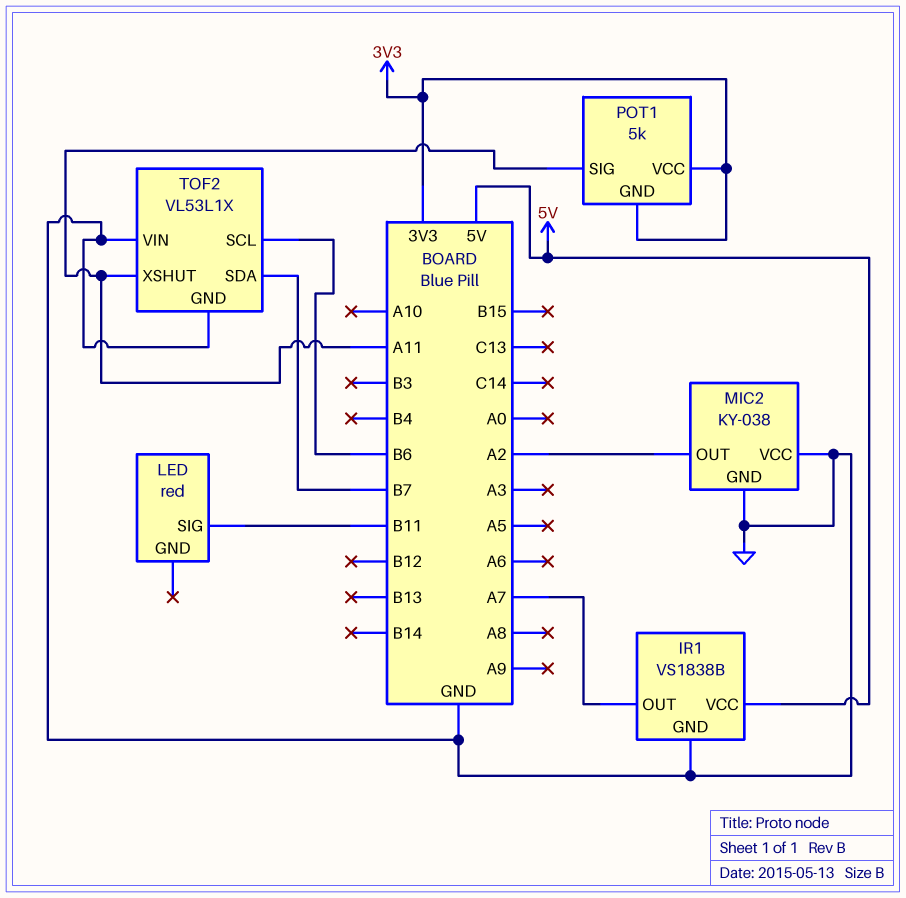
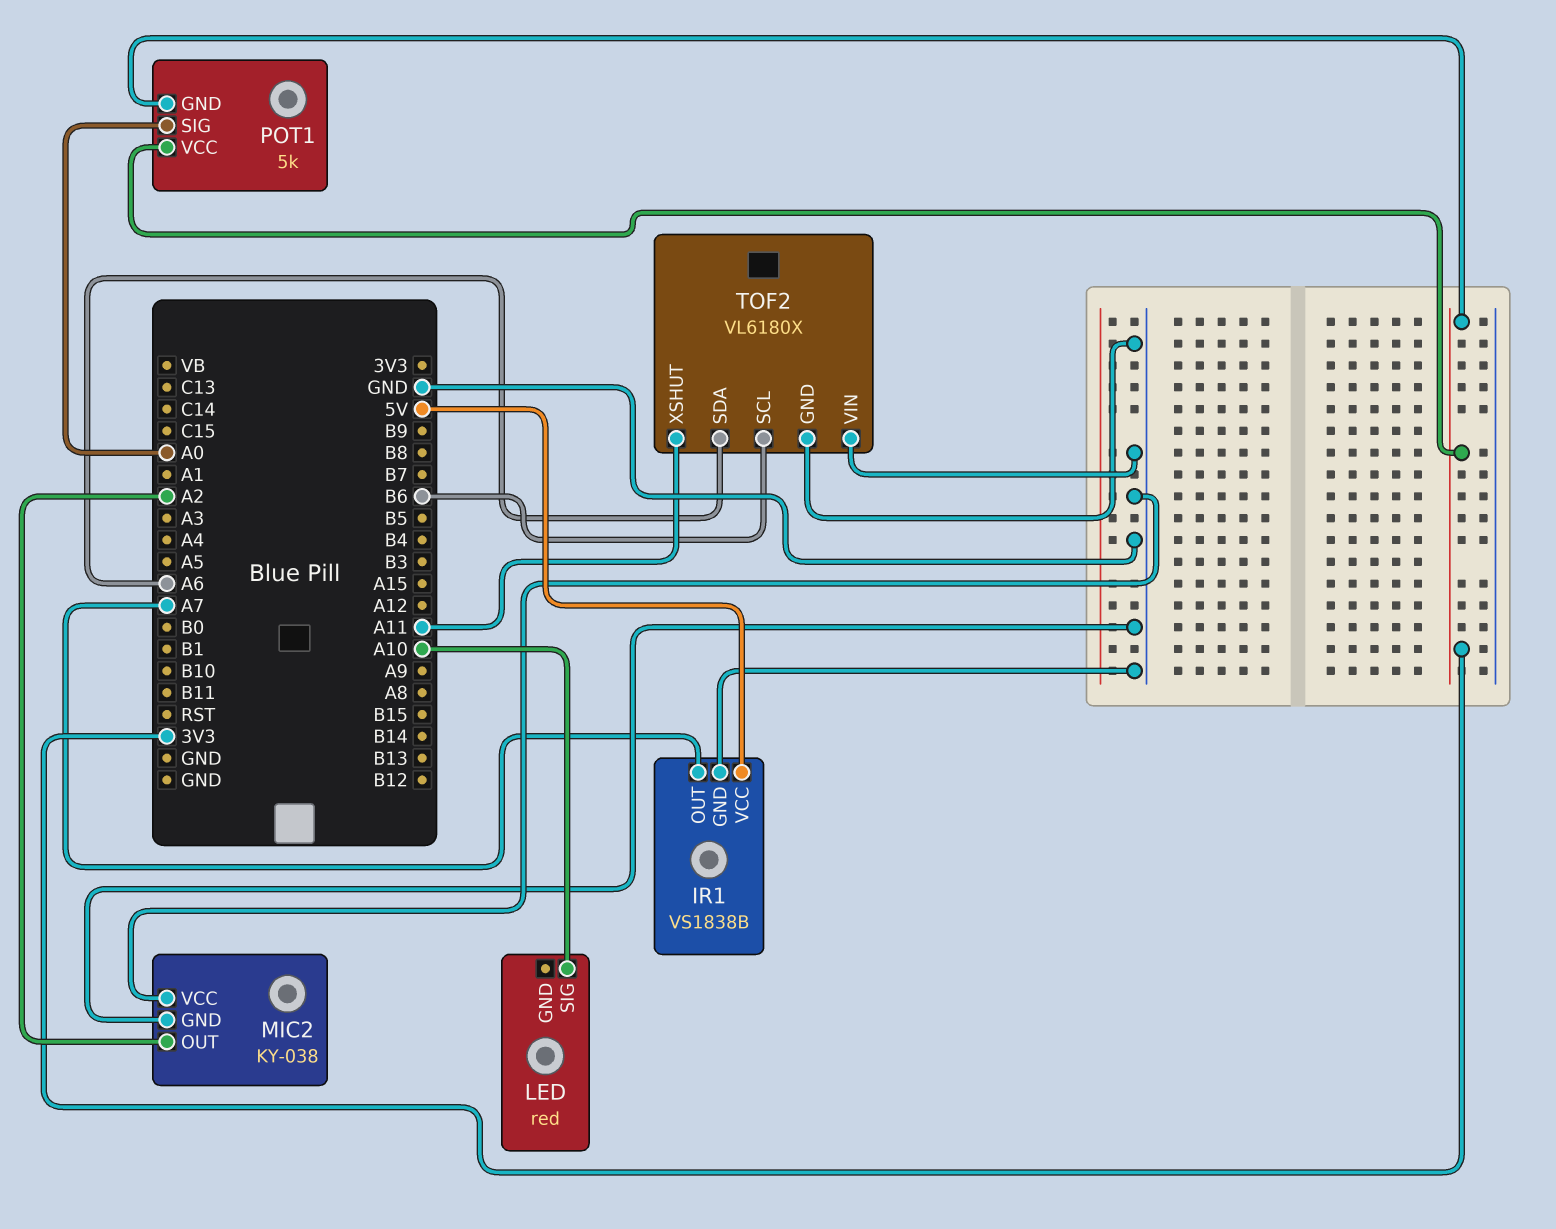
LED pin SIG: B11 -> A10
POT1 pin SIG: A11 -> A0
TOF2: VL53L1X -> VL6180X
TOF2 pin SDA: B7 -> A6

